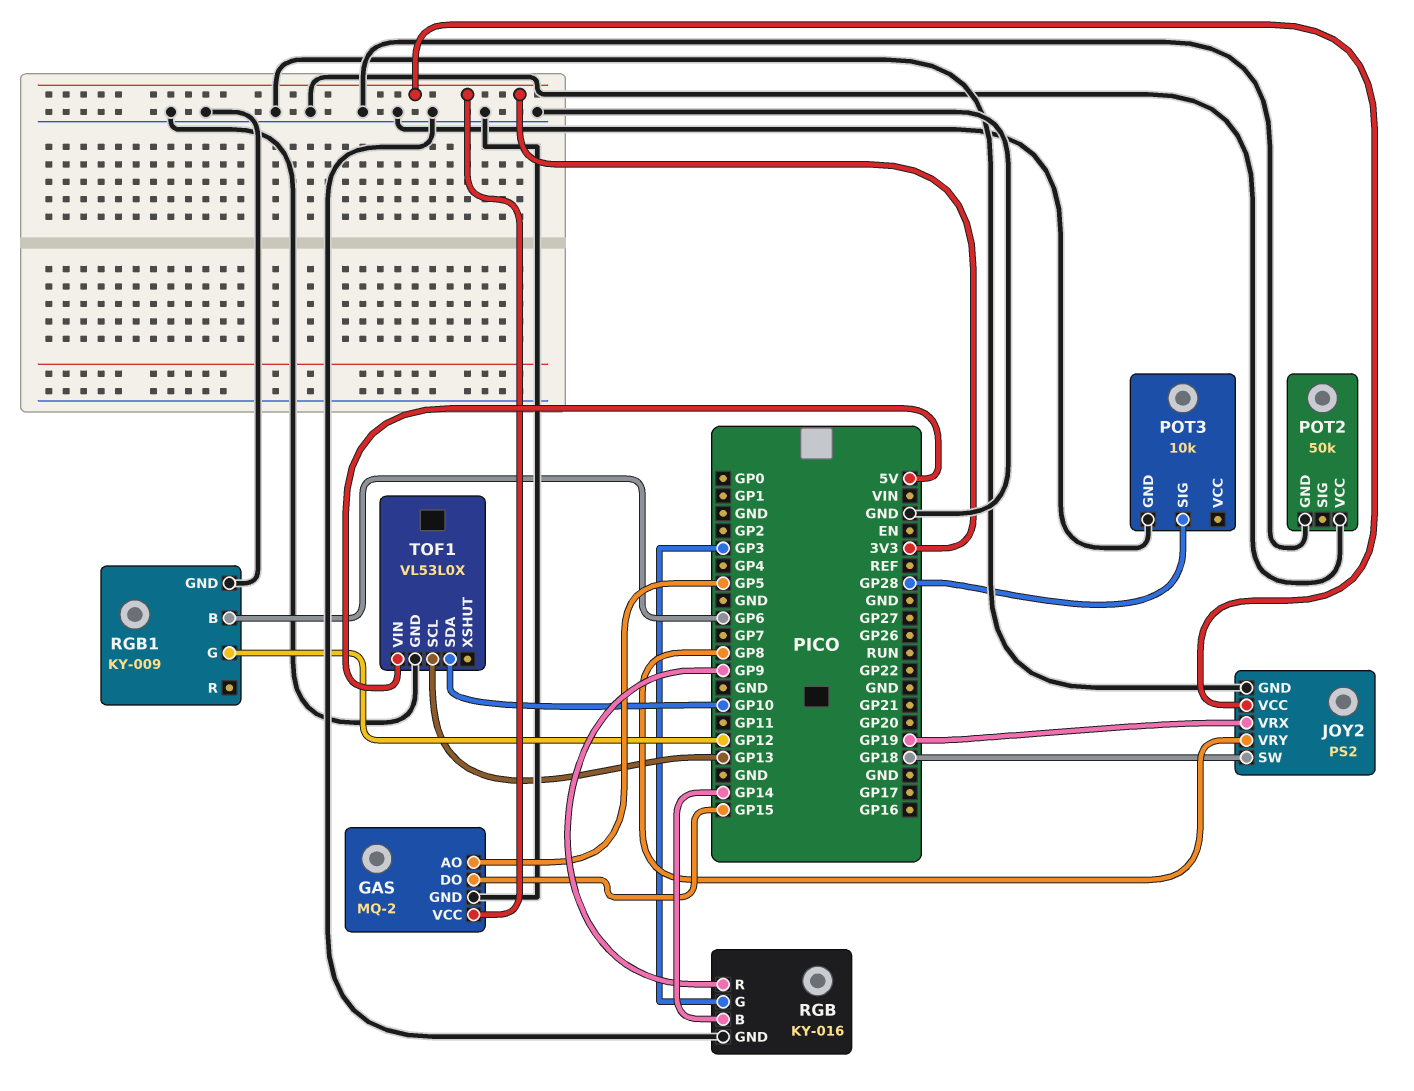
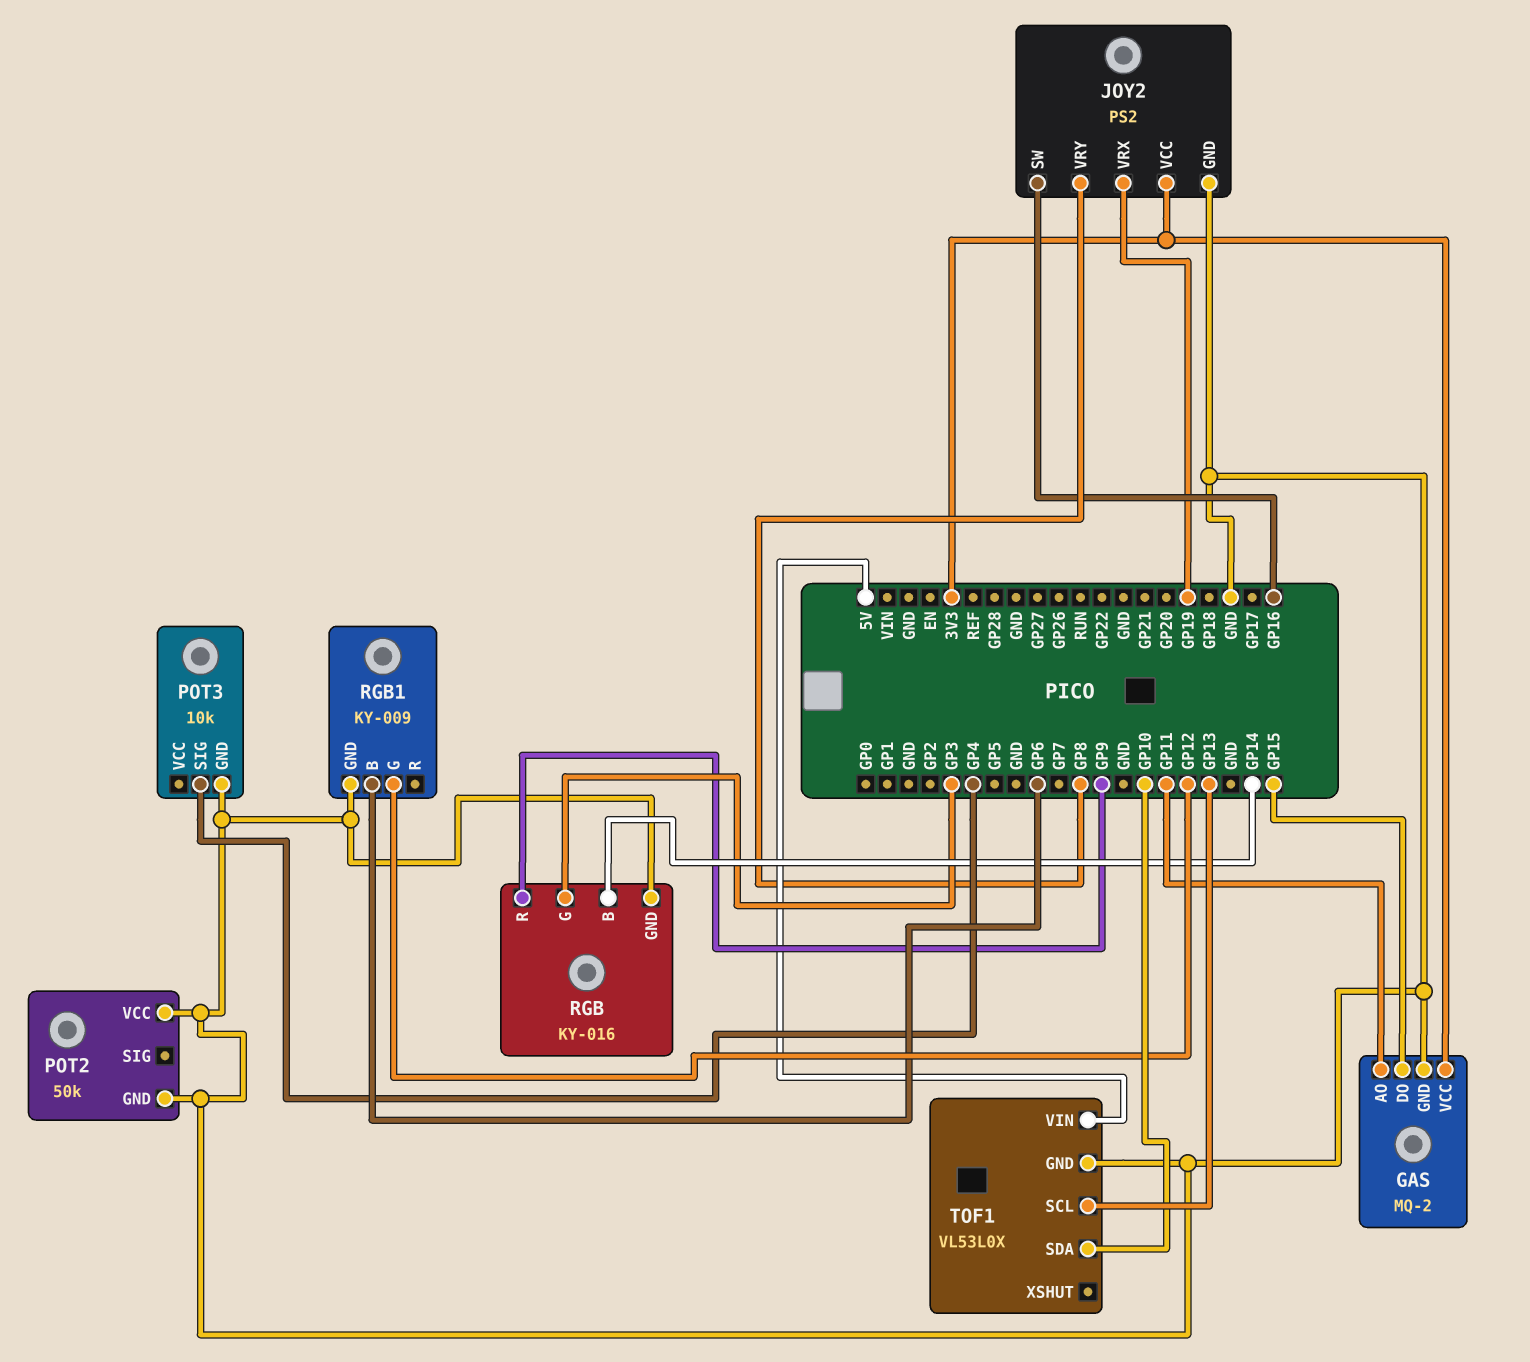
GAS pin AO: GP5 -> GP11
JOY2 pin SW: GP18 -> GP16
POT3 pin SIG: GP28 -> GP4

